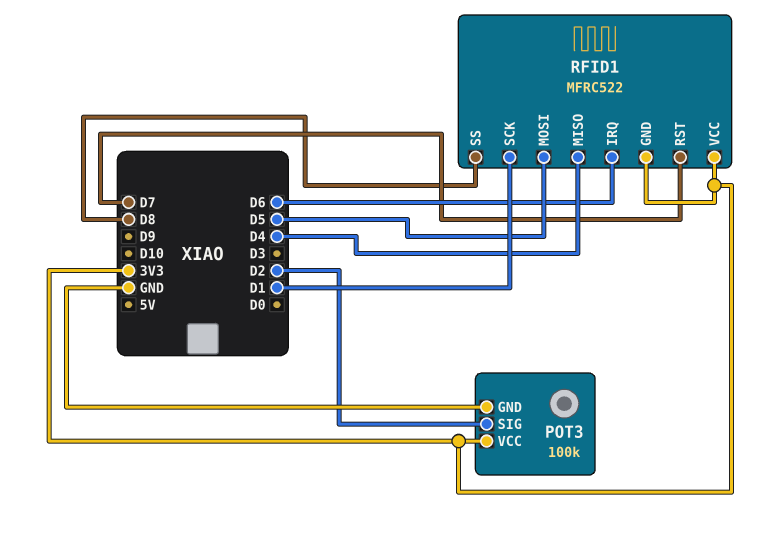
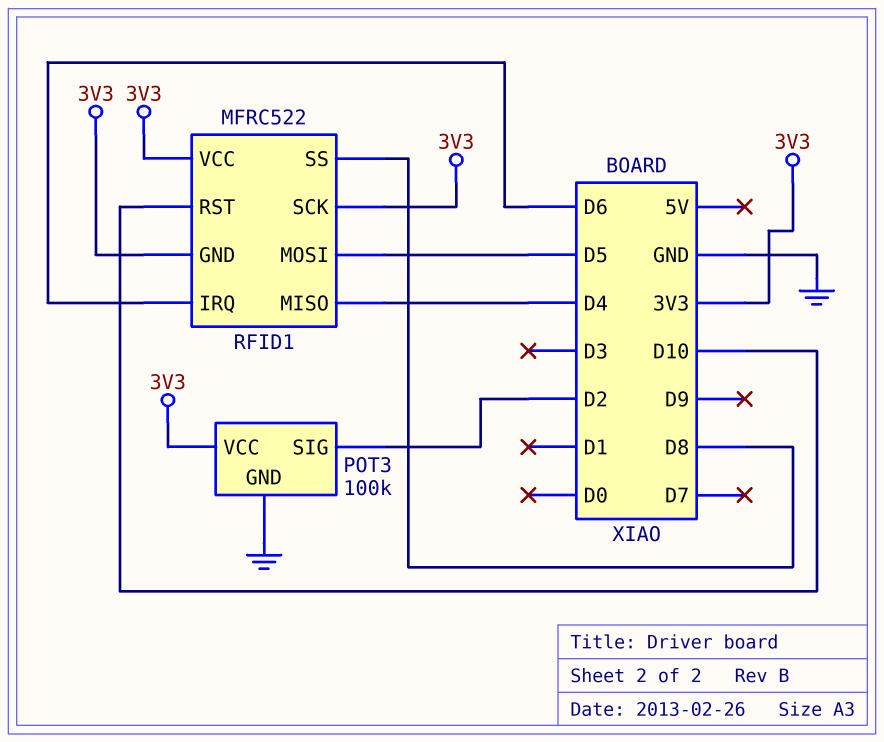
RFID1 pin RST: D7 -> D10
RFID1 pin SCK: D1 -> 3V3

